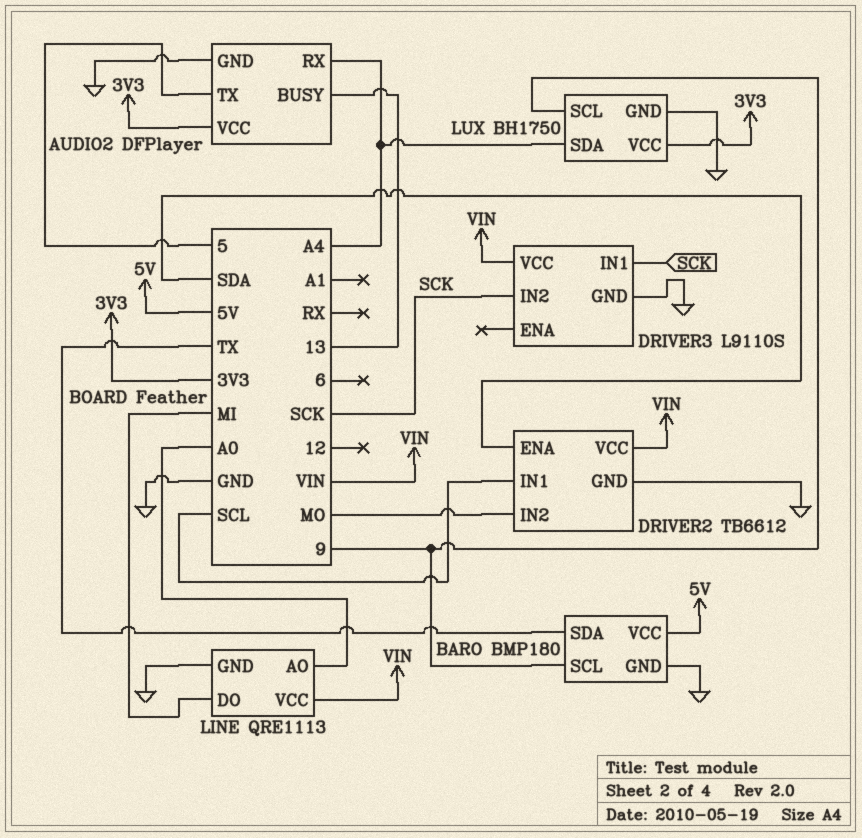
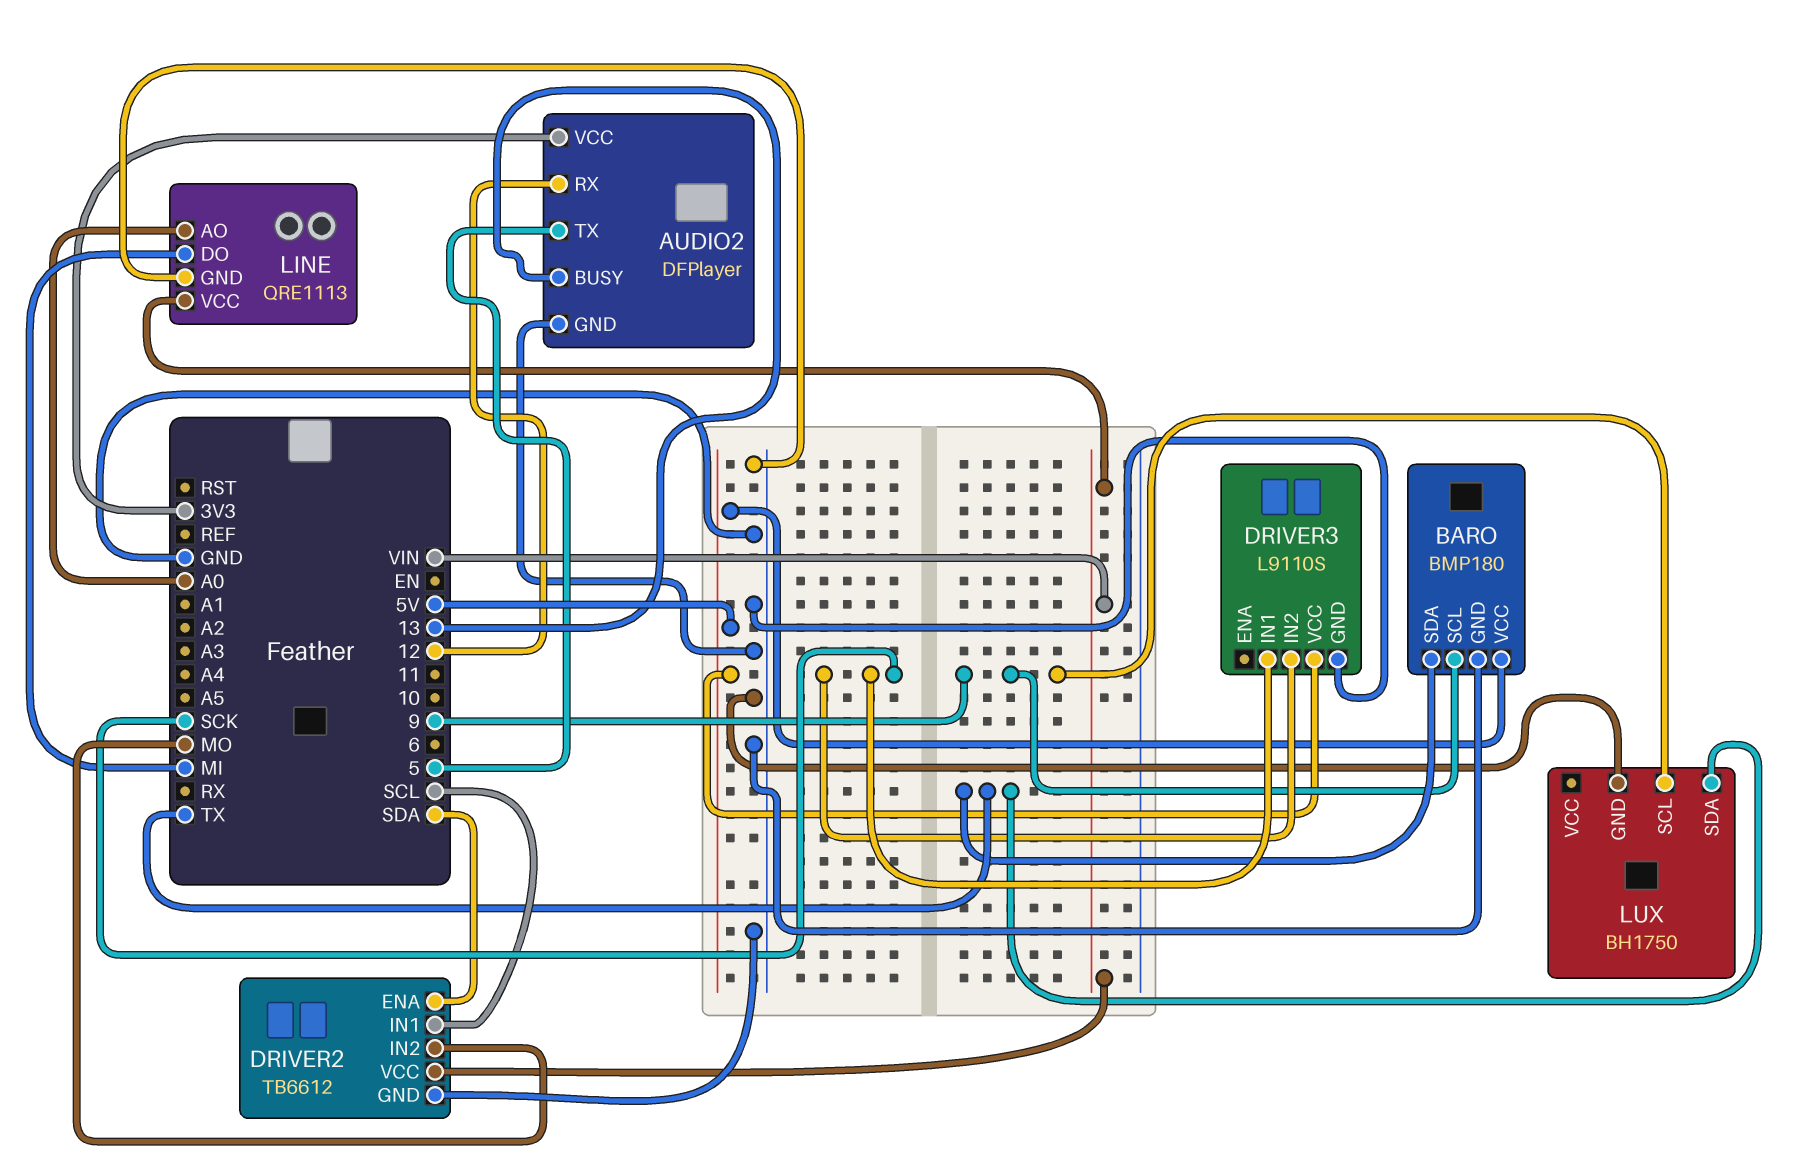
AUDIO2 pin RX: A4 -> 12
DRIVER3 pin VCC: VIN -> 5V
LUX pin SDA: A4 -> TX
LUX pin VCC: 3V3 -> none

